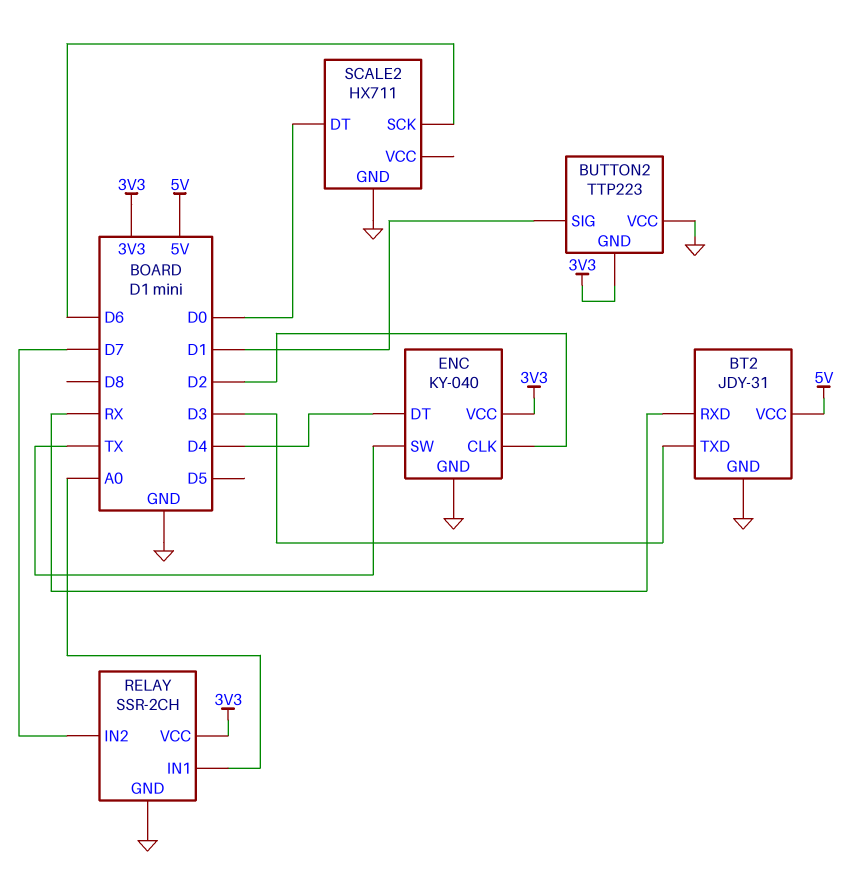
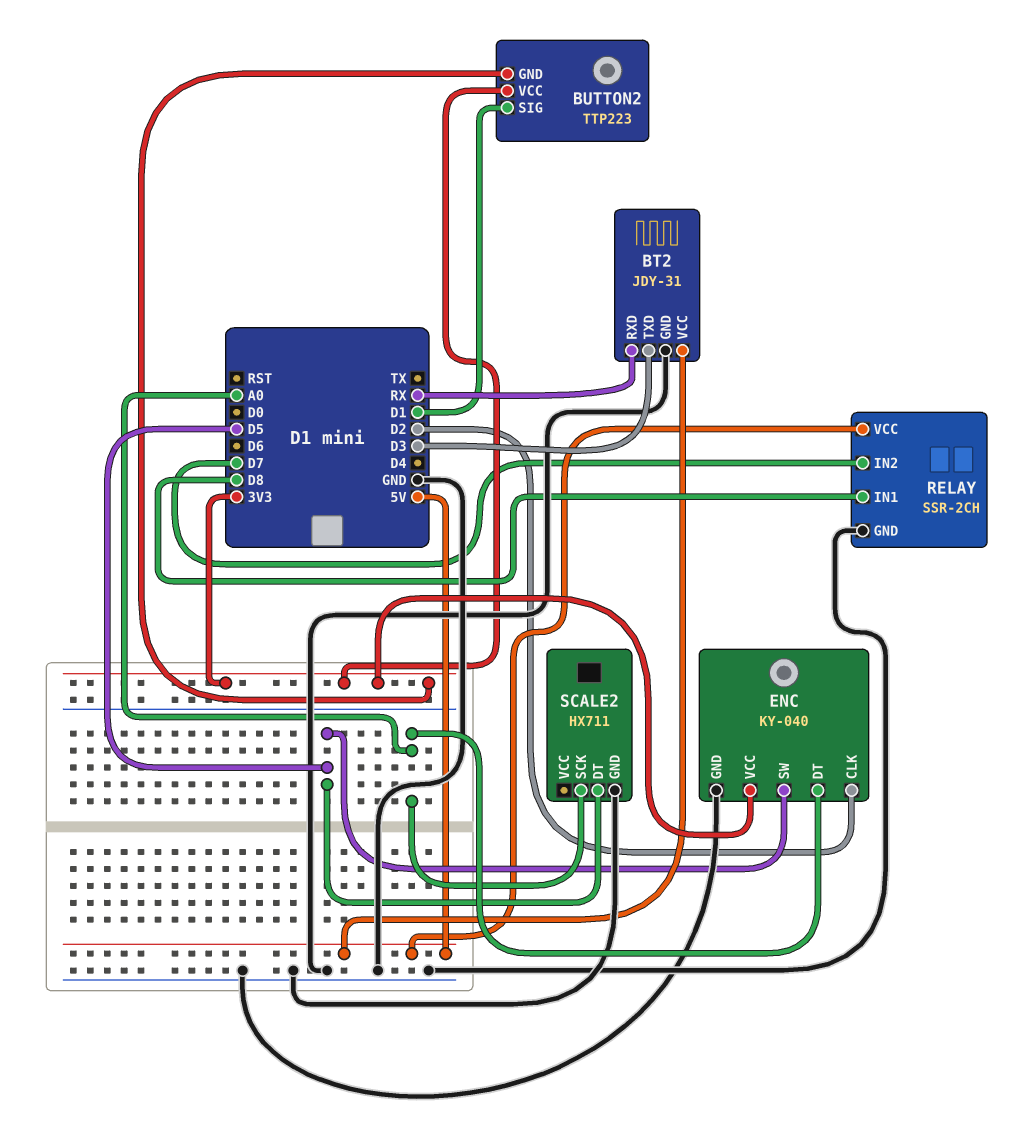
BUTTON2 pin VCC: GND -> 3V3
ENC pin DT: D4 -> A0
ENC pin SW: TX -> D5
RELAY pin IN1: A0 -> D8
RELAY pin VCC: 3V3 -> 5V
SCALE2 pin DT: D0 -> D5
SCALE2 pin SCK: D6 -> A0

